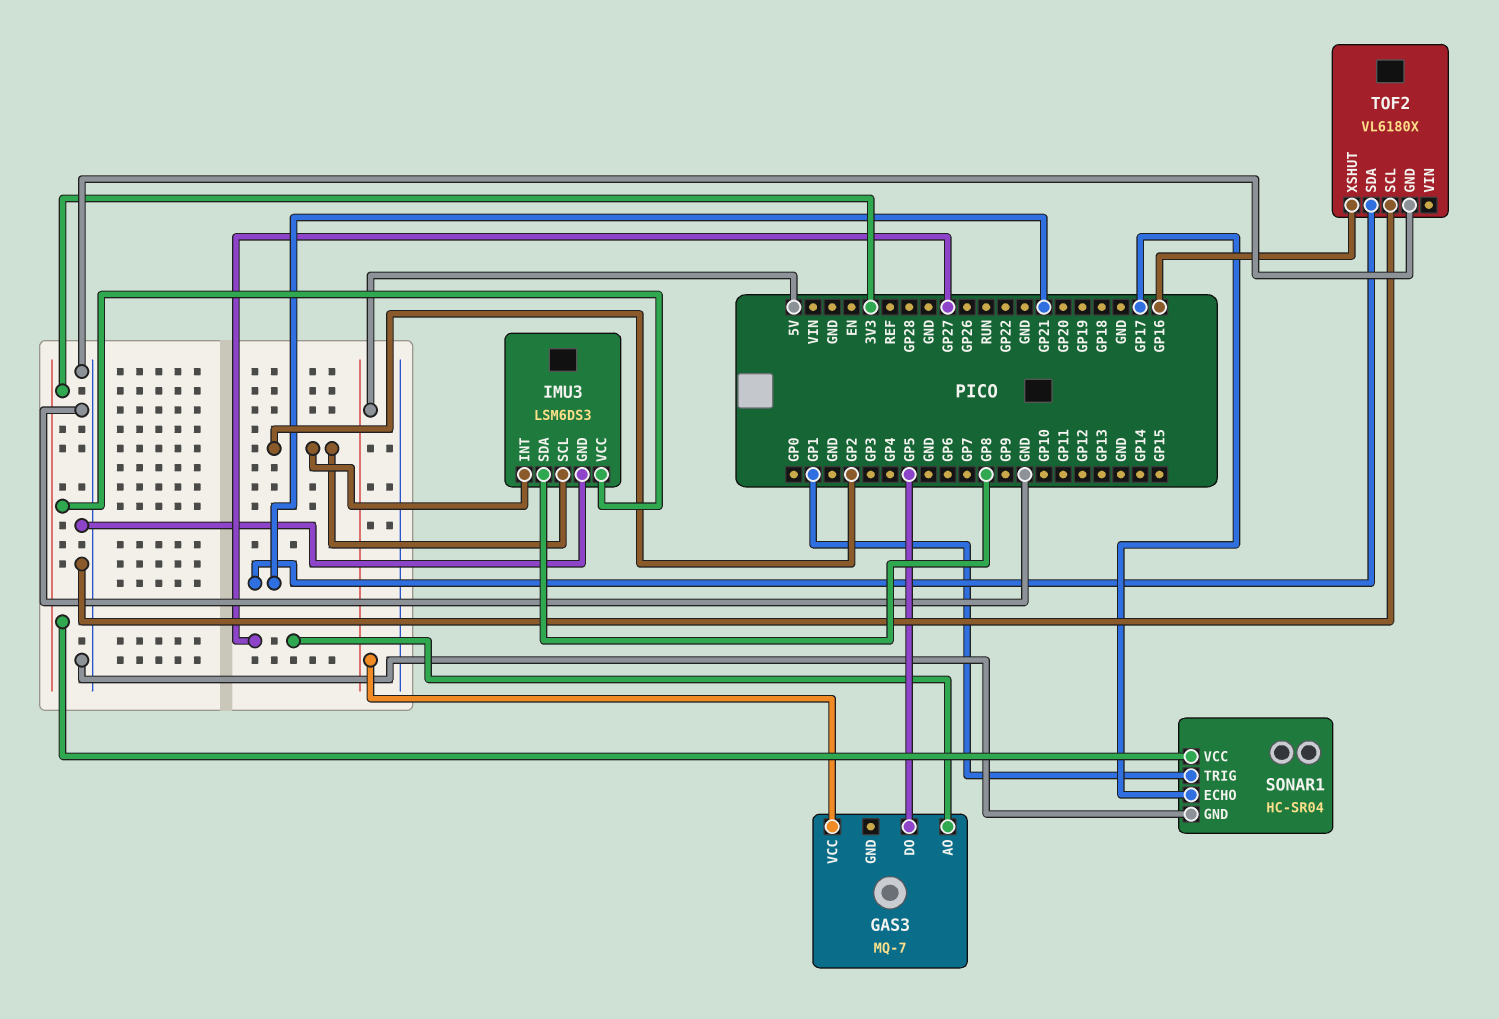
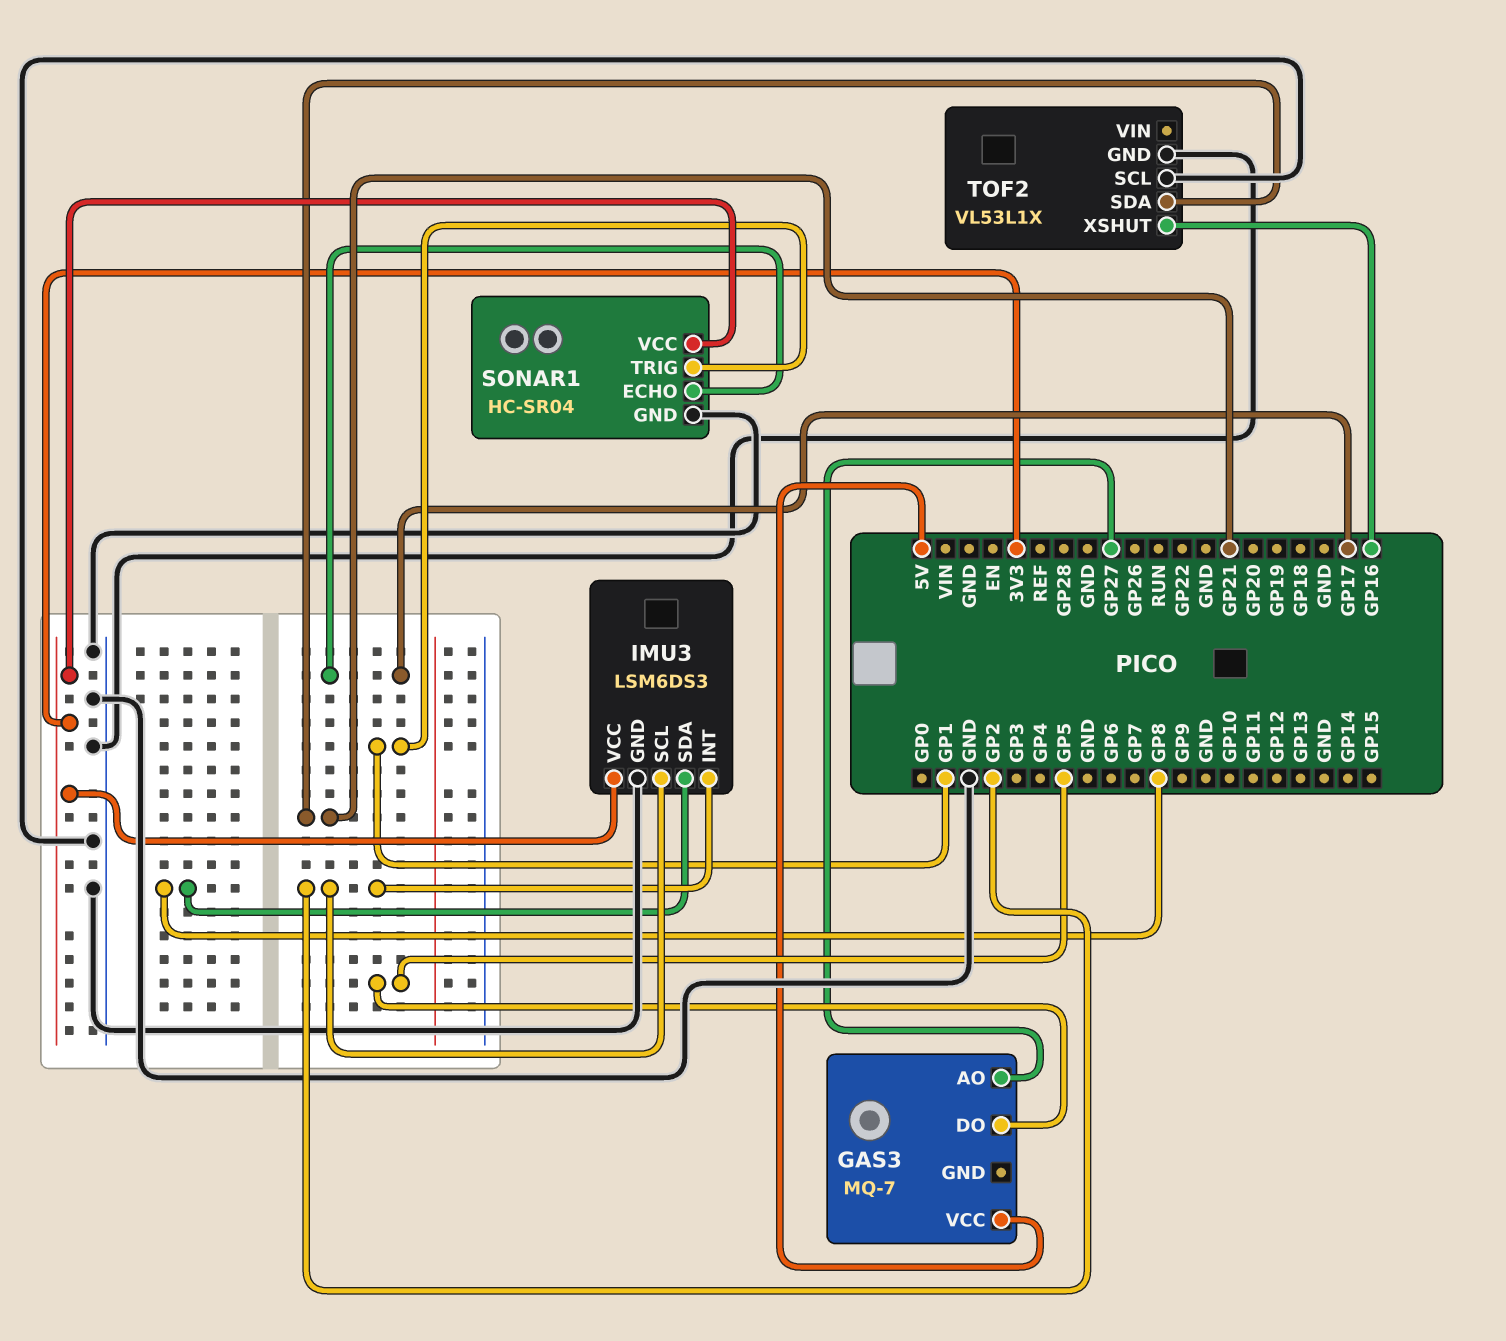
TOF2: VL6180X -> VL53L1X

